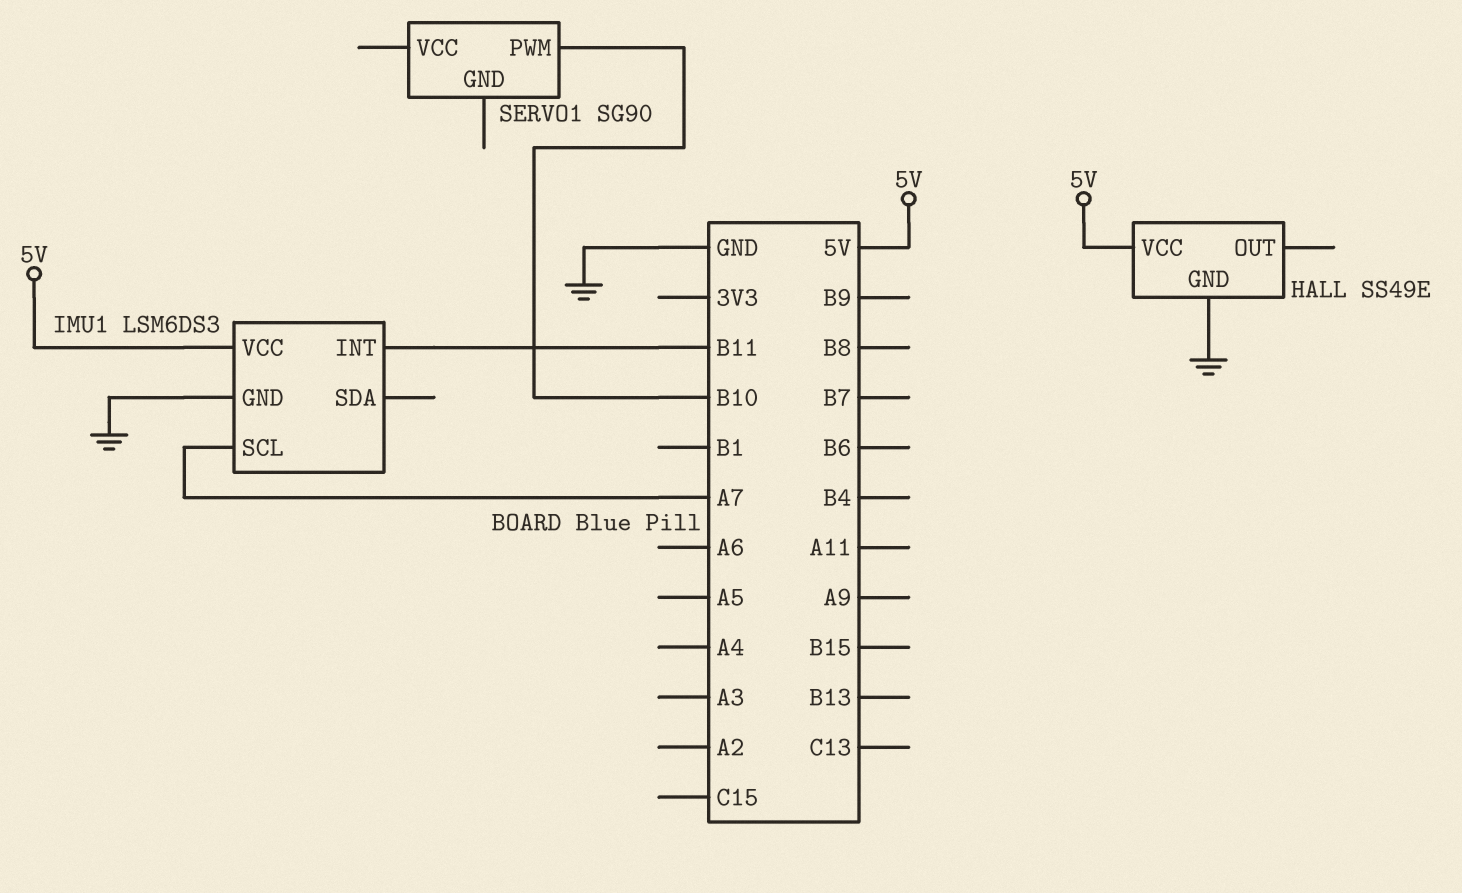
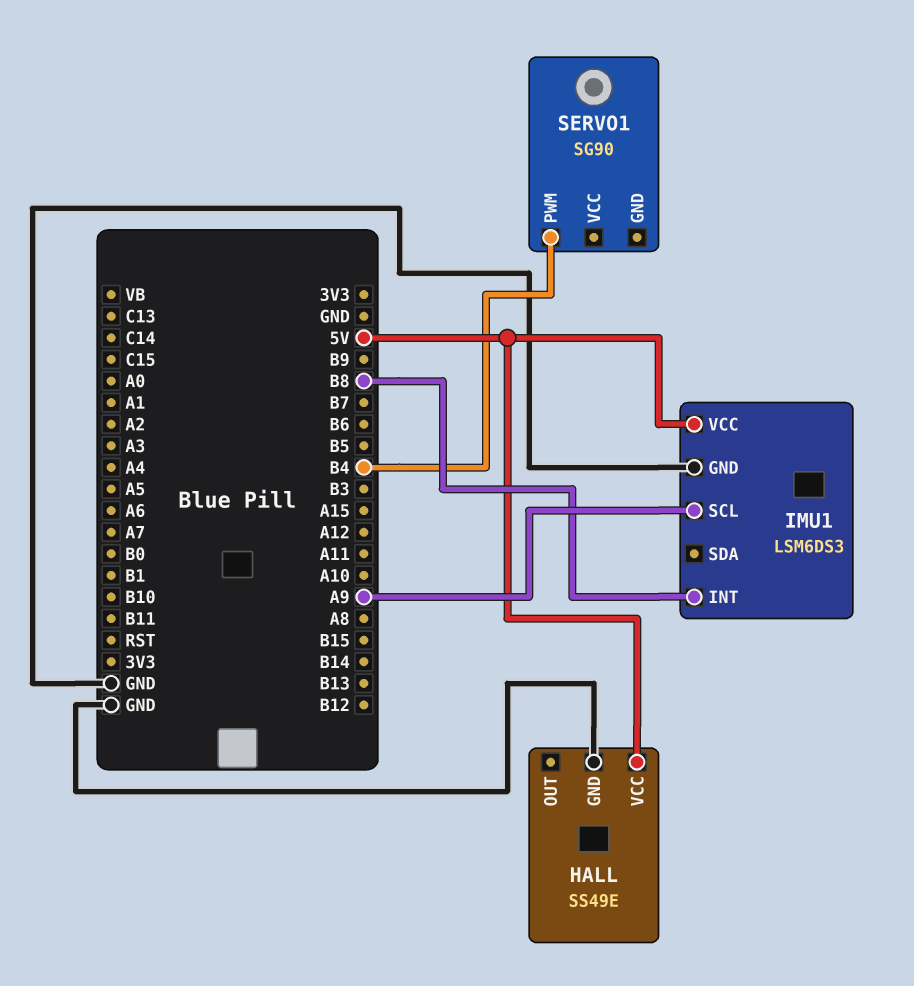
IMU1 pin INT: B11 -> B8
IMU1 pin SCL: A7 -> A9
SERVO1 pin PWM: B10 -> B4

